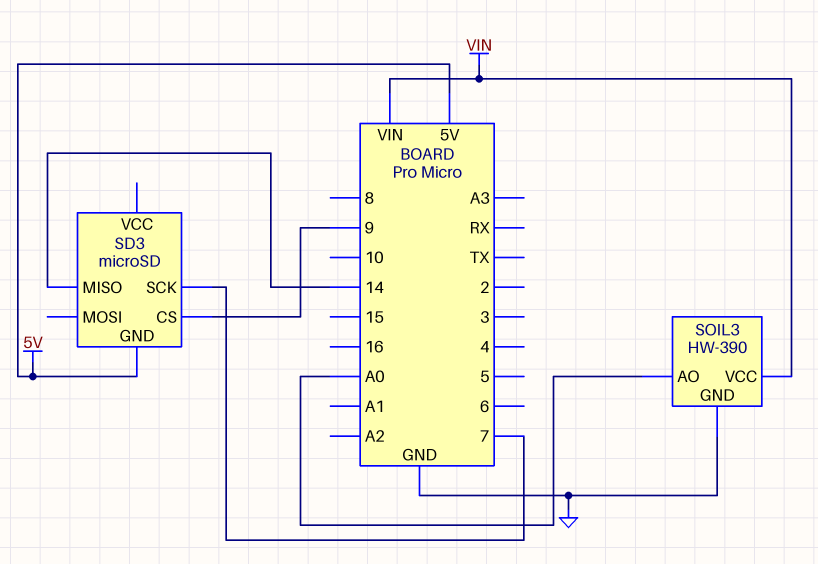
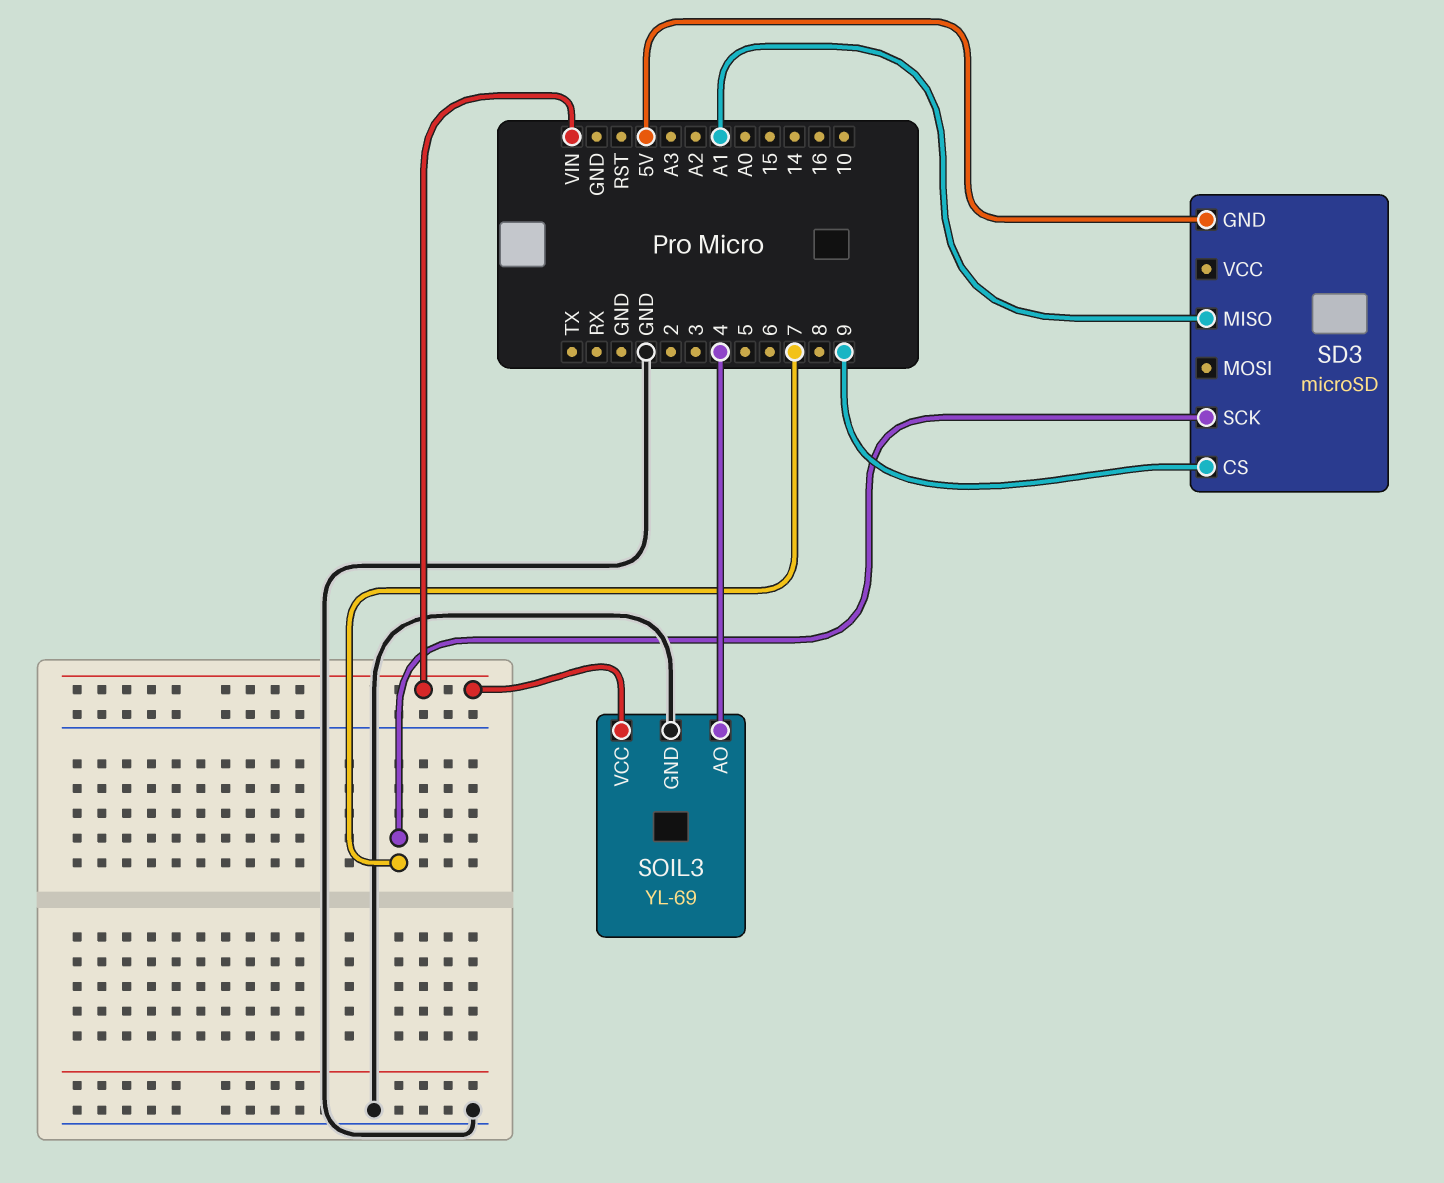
SD3 pin MISO: 14 -> A1
SOIL3: HW-390 -> YL-69
SOIL3 pin AO: A0 -> 4

